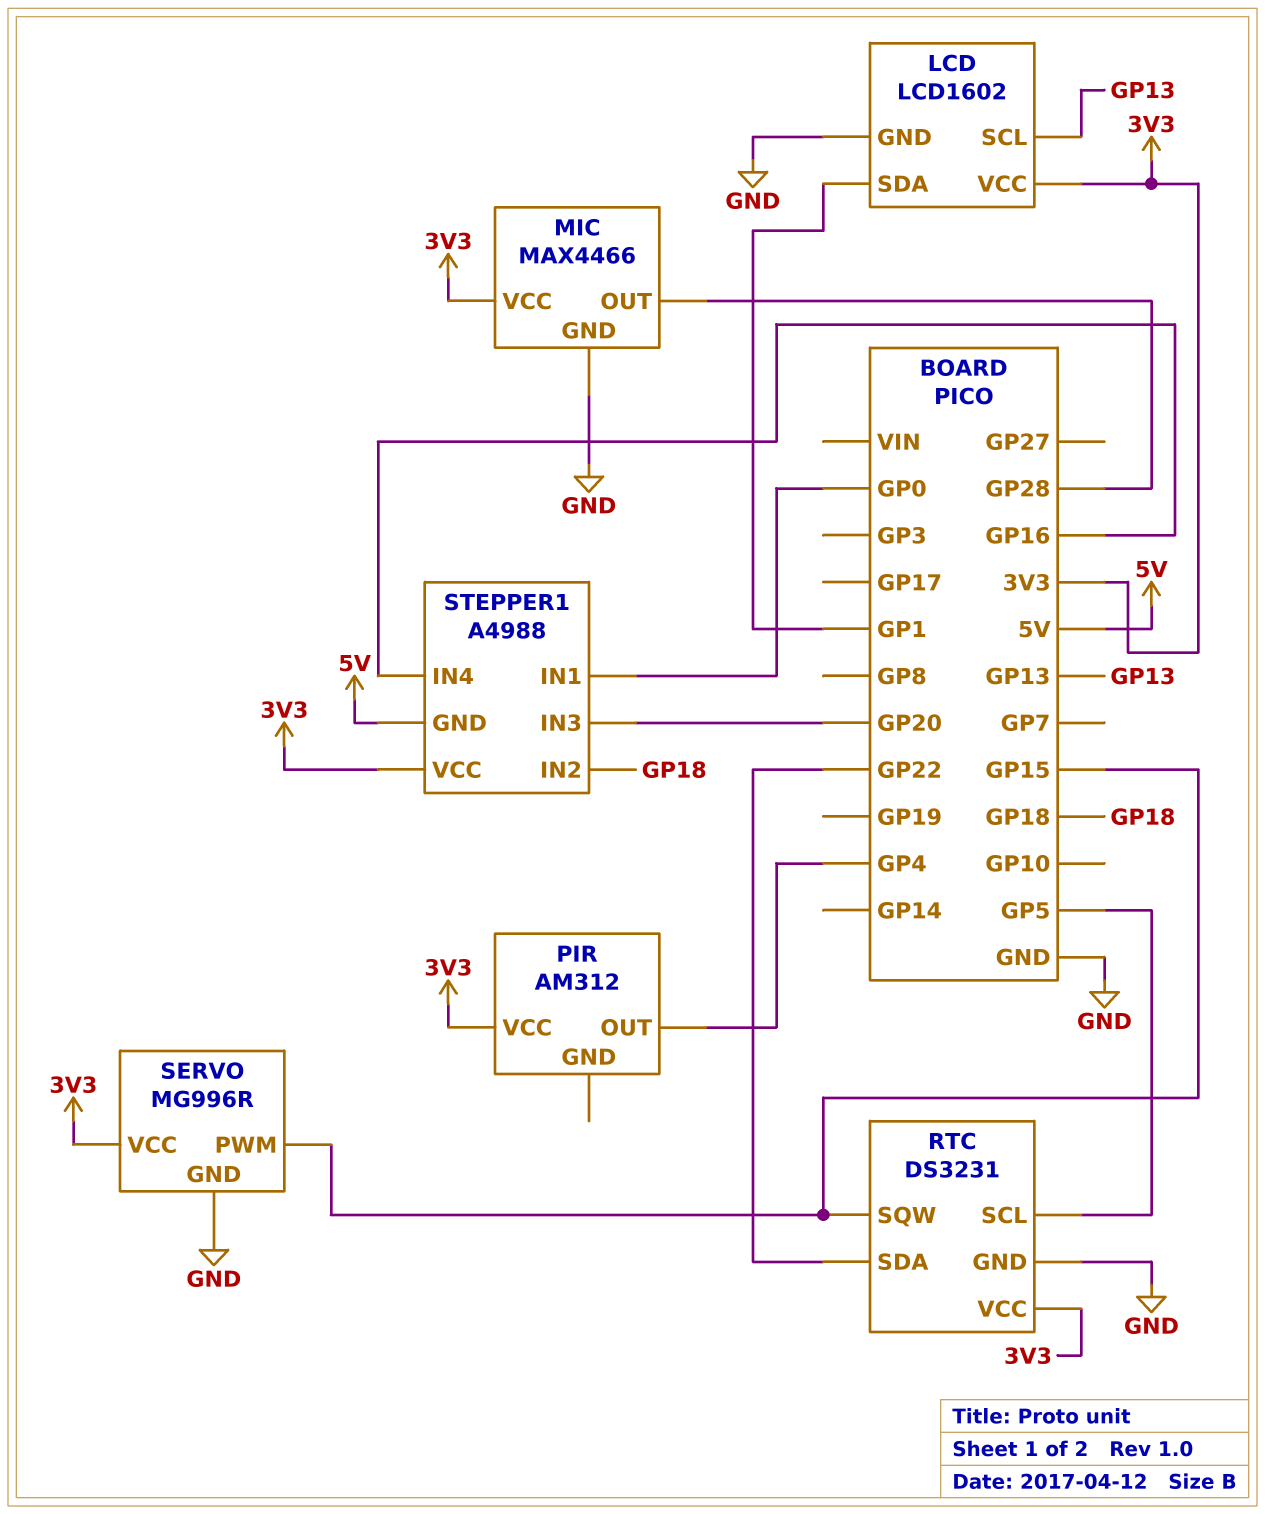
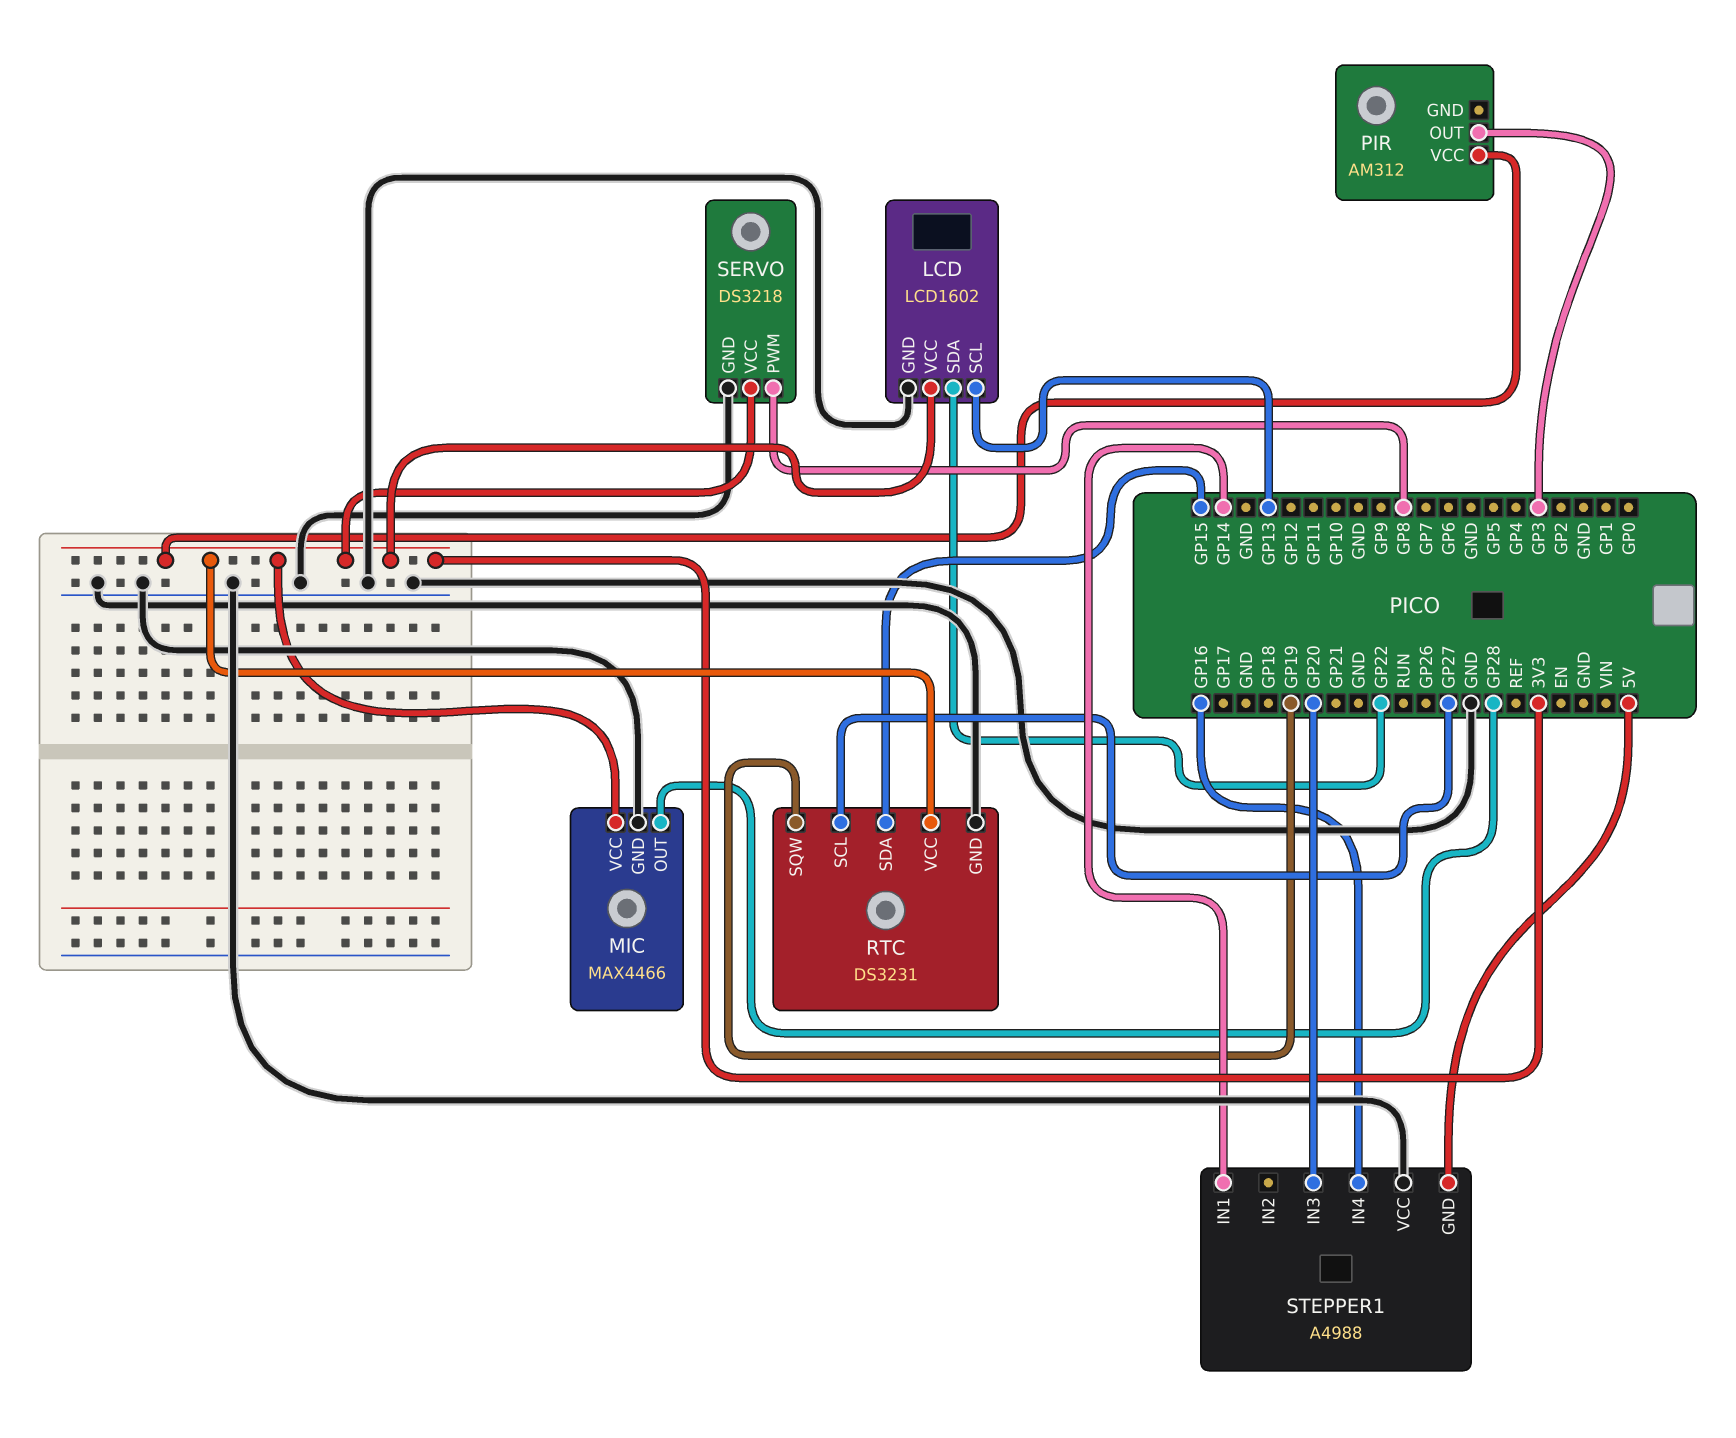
LCD pin SDA: GP1 -> GP22
PIR pin OUT: GP4 -> GP3
RTC pin SCL: GP5 -> GP27
RTC pin SDA: GP22 -> GP15
RTC pin SQW: GP15 -> GP19
SERVO: MG996R -> DS3218
SERVO pin PWM: GP15 -> GP8
STEPPER1 pin IN1: GP0 -> GP14
STEPPER1 pin IN2: GP18 -> none
STEPPER1 pin VCC: 3V3 -> GND

